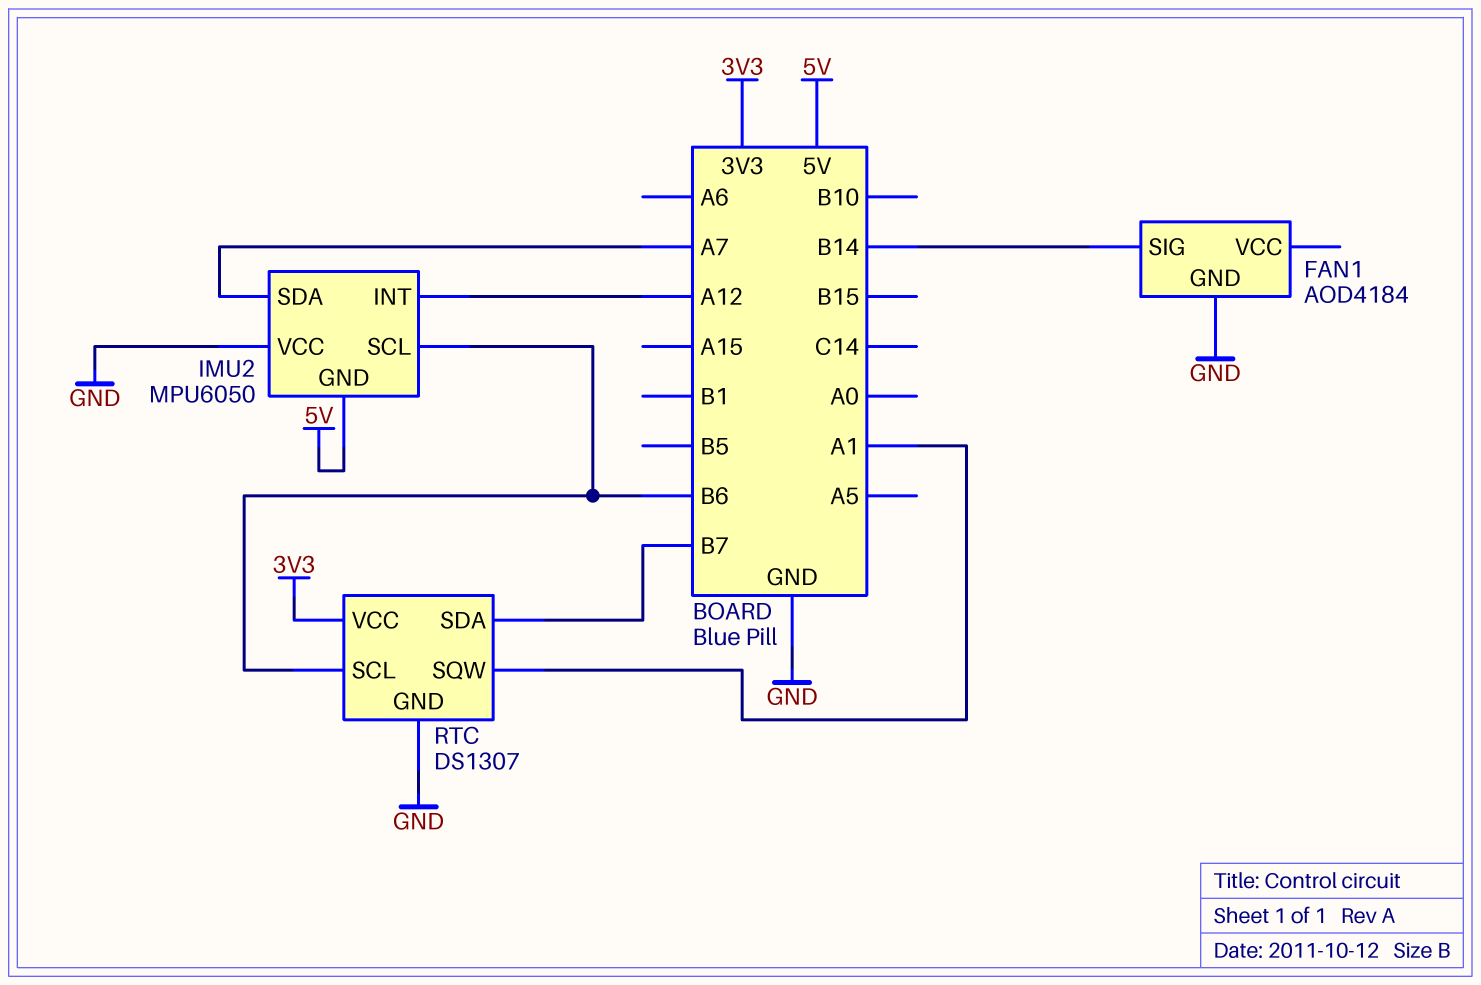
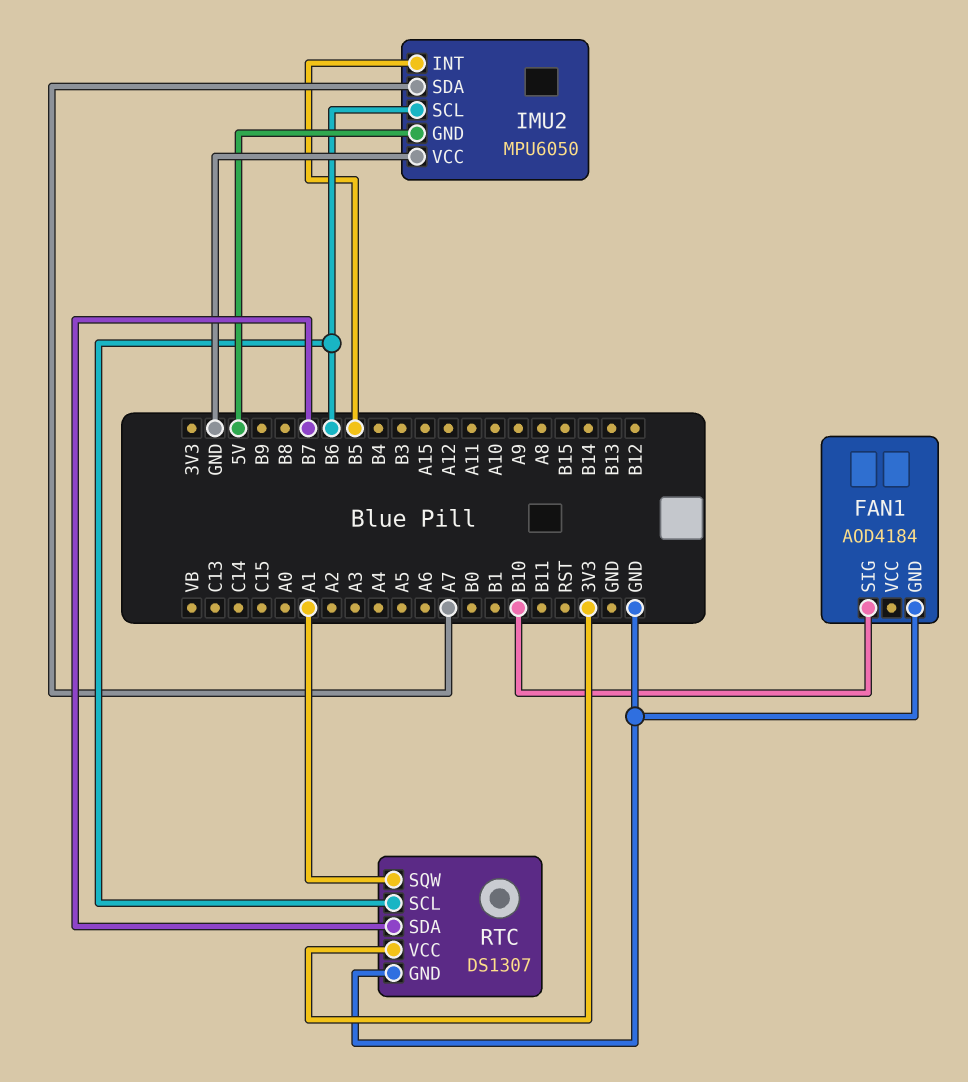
FAN1 pin SIG: B14 -> B10
IMU2 pin INT: A12 -> B5

